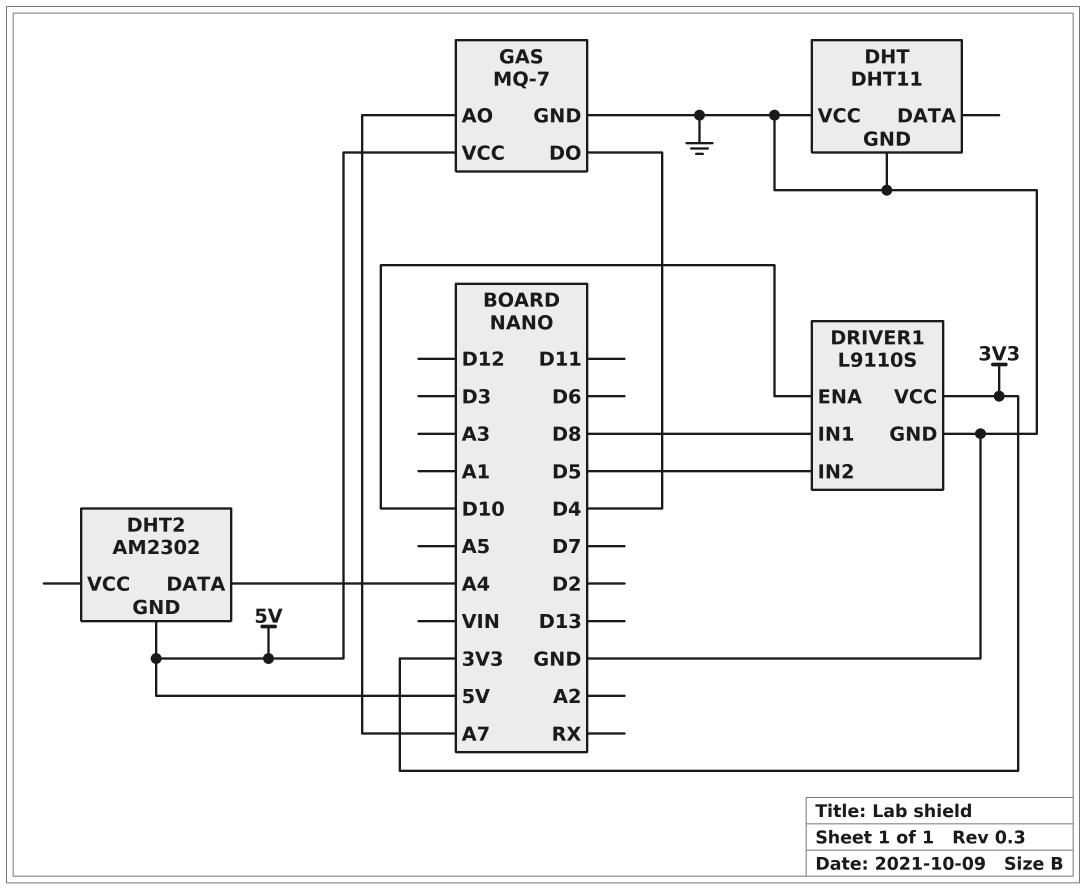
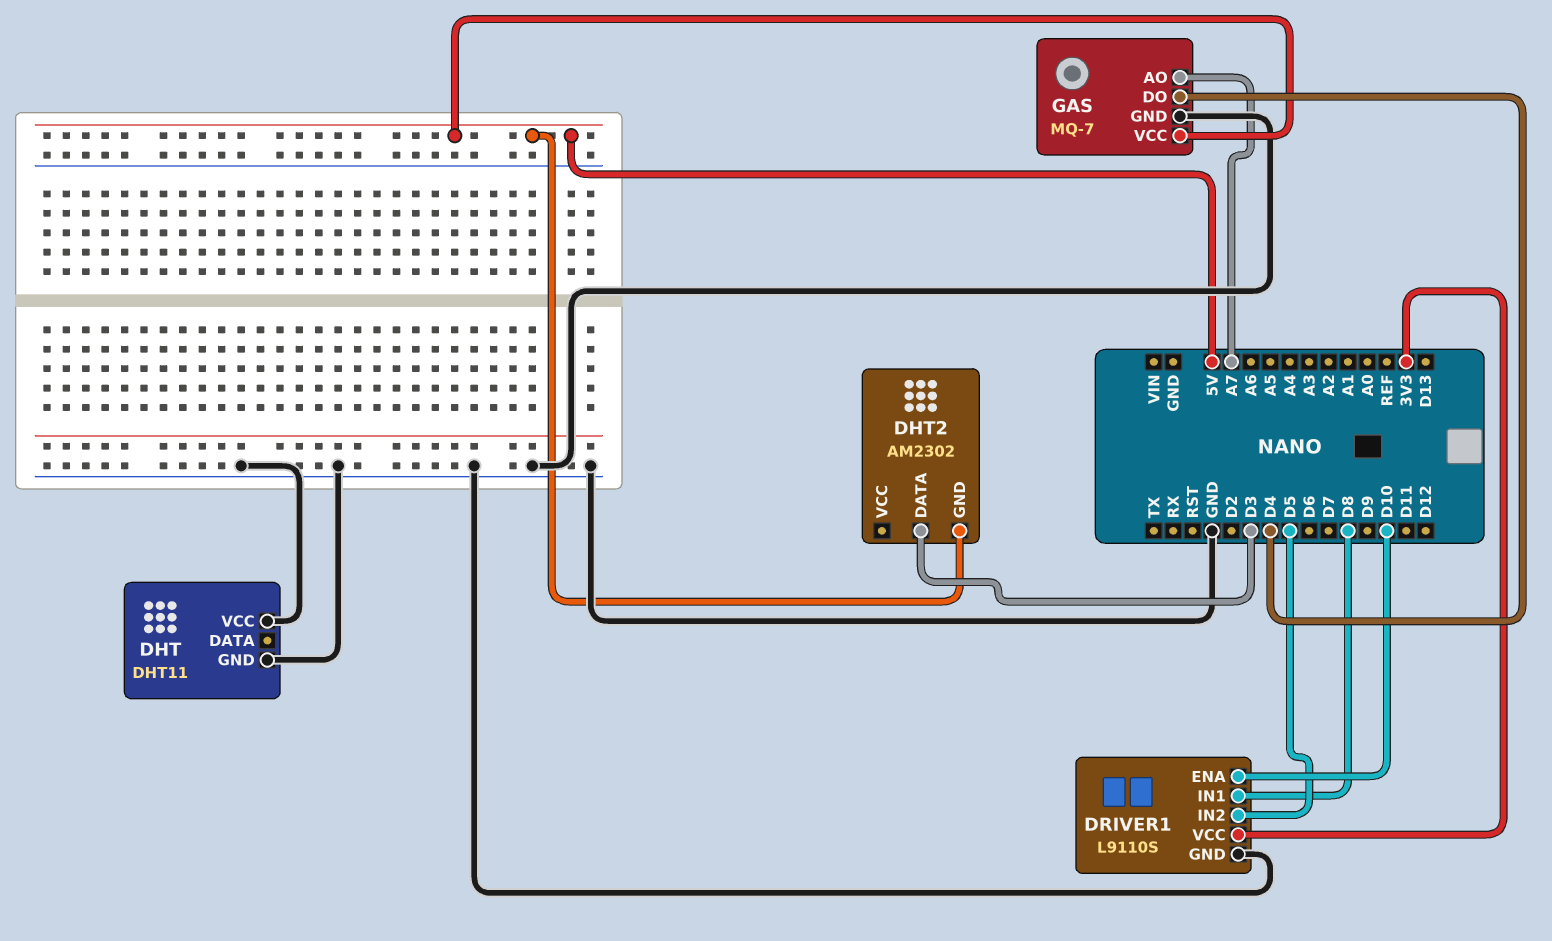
DHT2 pin DATA: A4 -> D3

